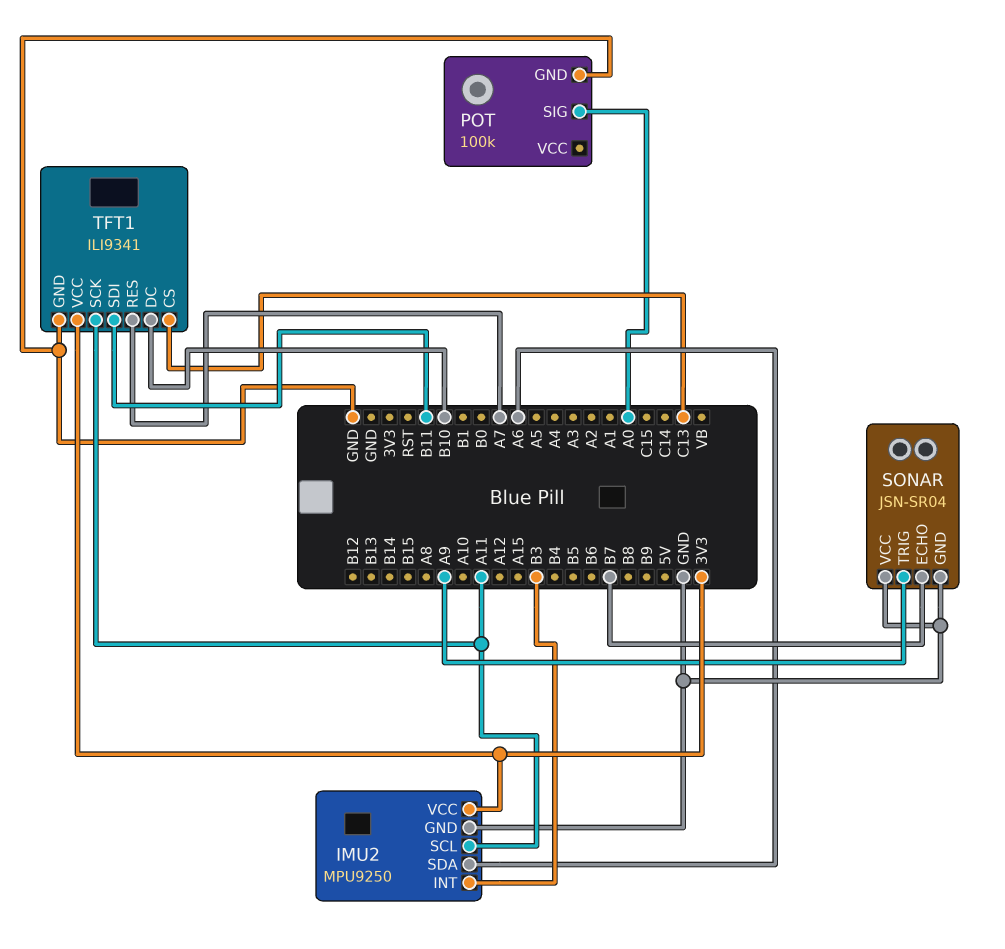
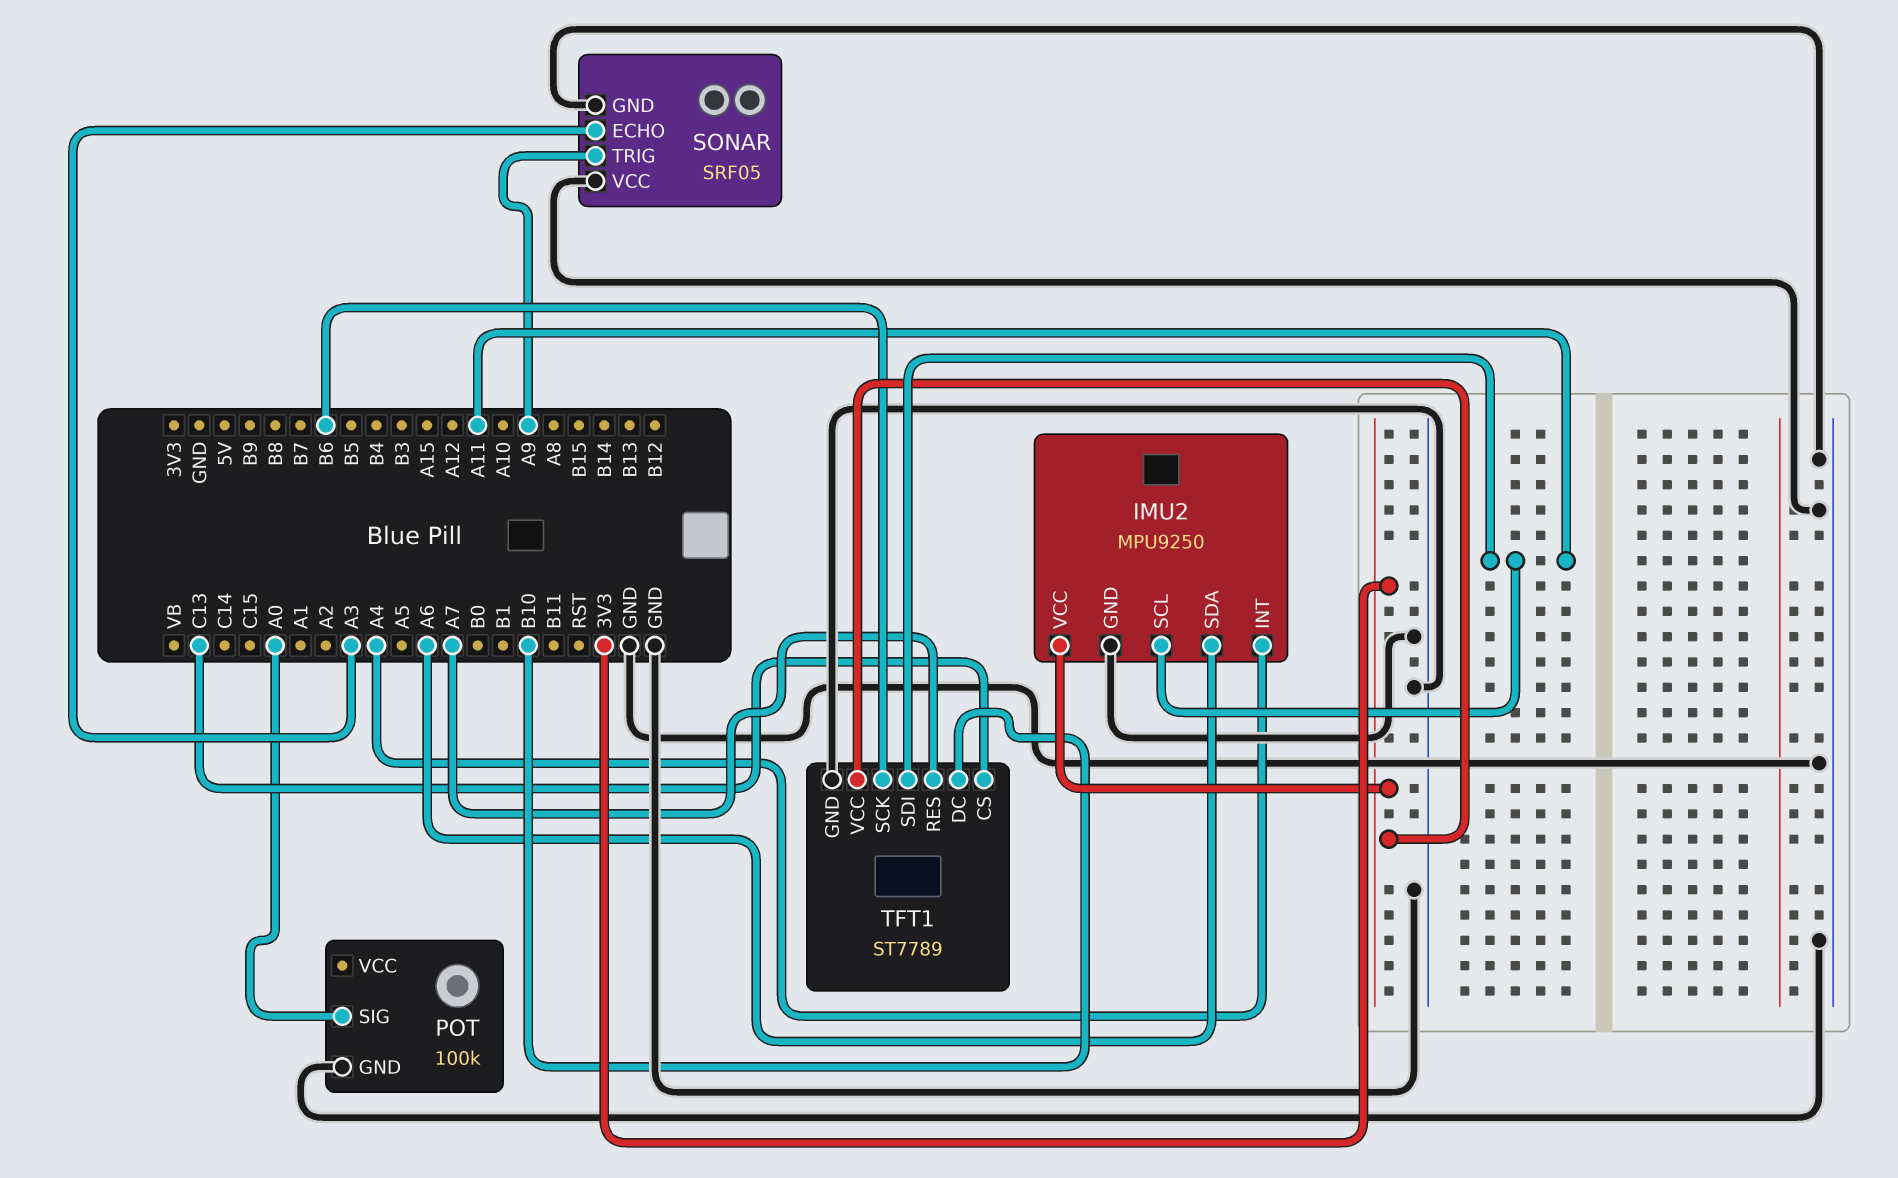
IMU2 pin INT: B3 -> A4
SONAR: JSN-SR04 -> SRF05
SONAR pin ECHO: B7 -> A3
TFT1: ILI9341 -> ST7789
TFT1 pin SCK: A11 -> B6
TFT1 pin SDI: B11 -> A11

